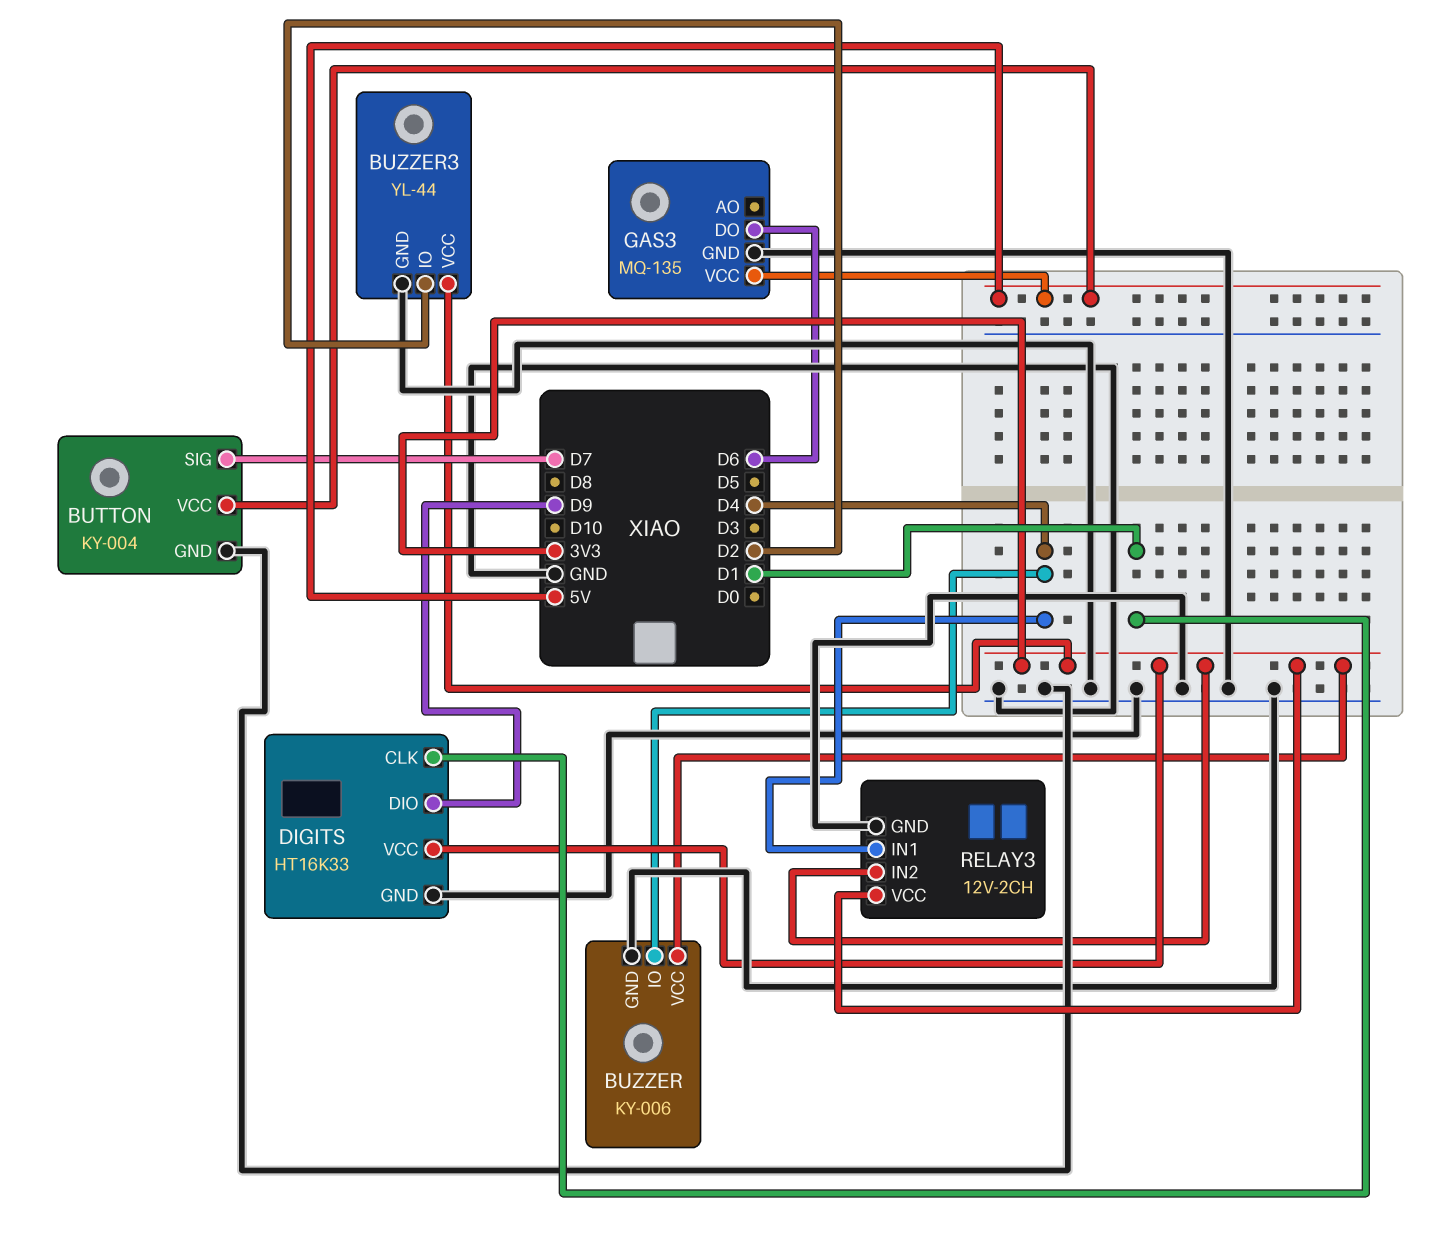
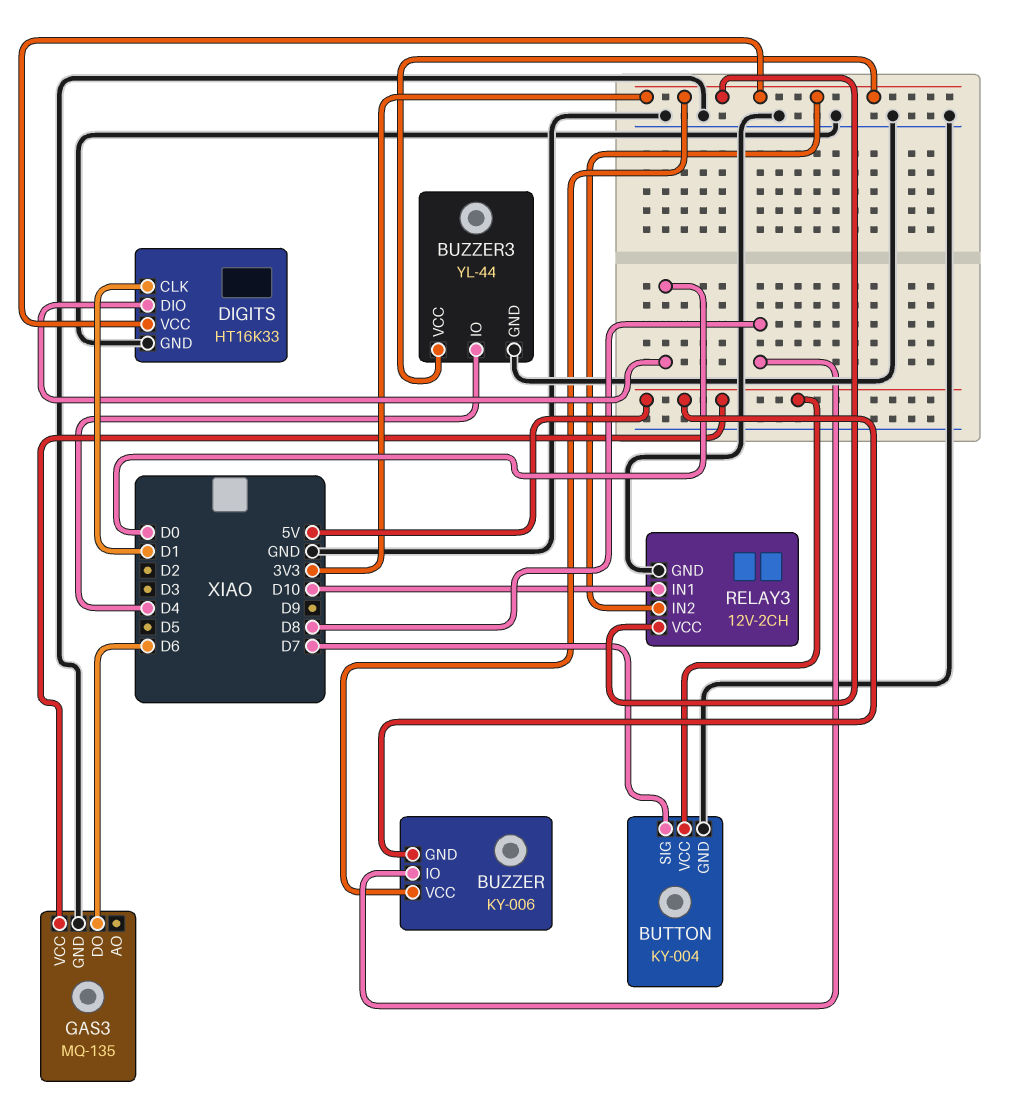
BUZZER pin GND: GND -> 5V
BUZZER pin IO: D4 -> D8
BUZZER3 pin IO: D2 -> D4
DIGITS pin DIO: D9 -> D0
RELAY3 pin IN1: D4 -> D10

